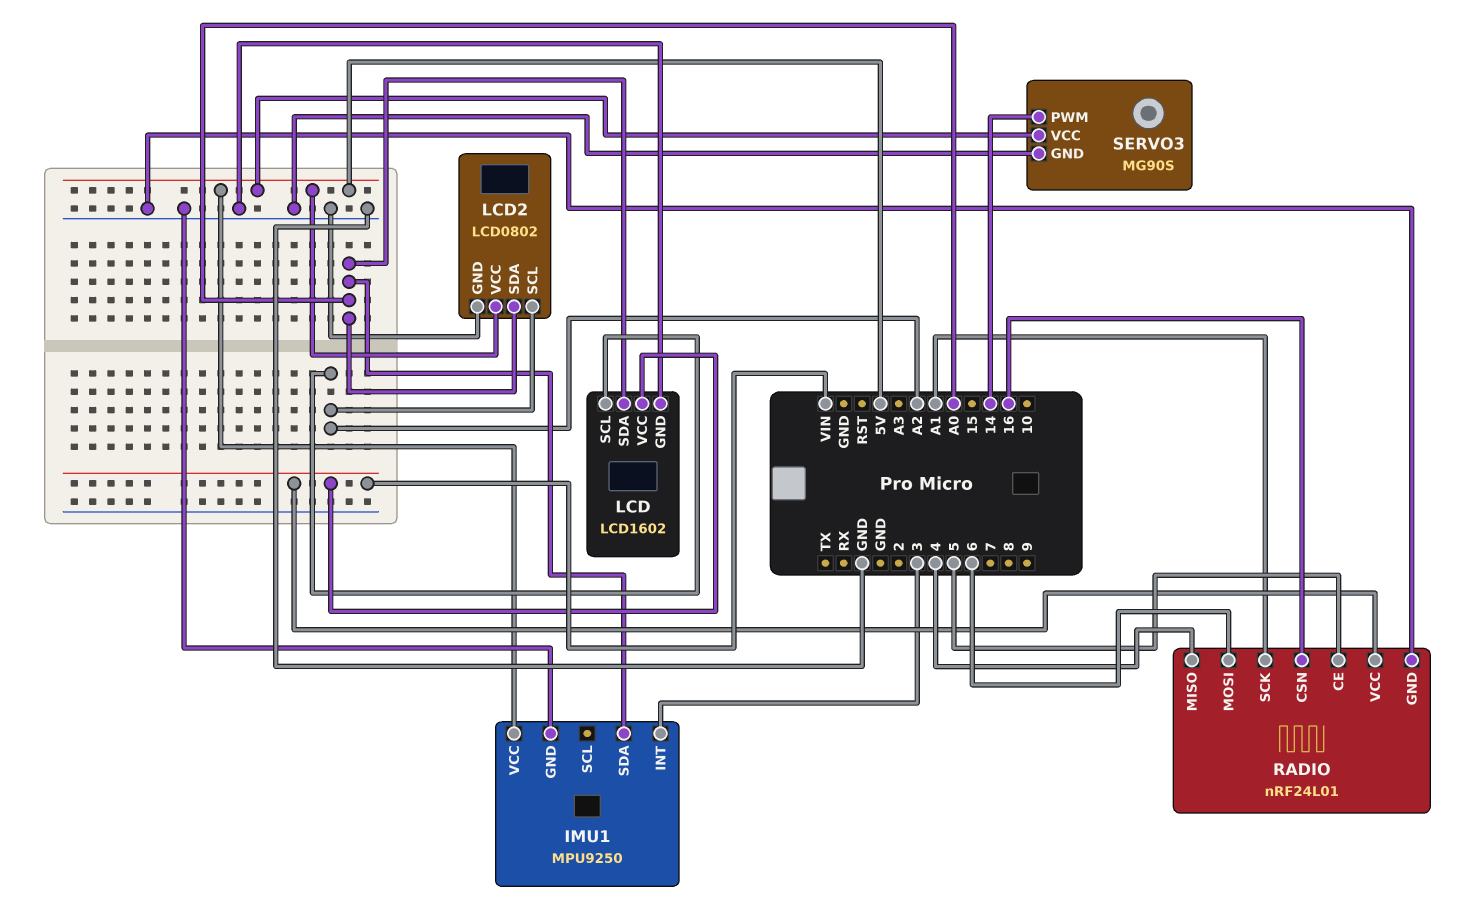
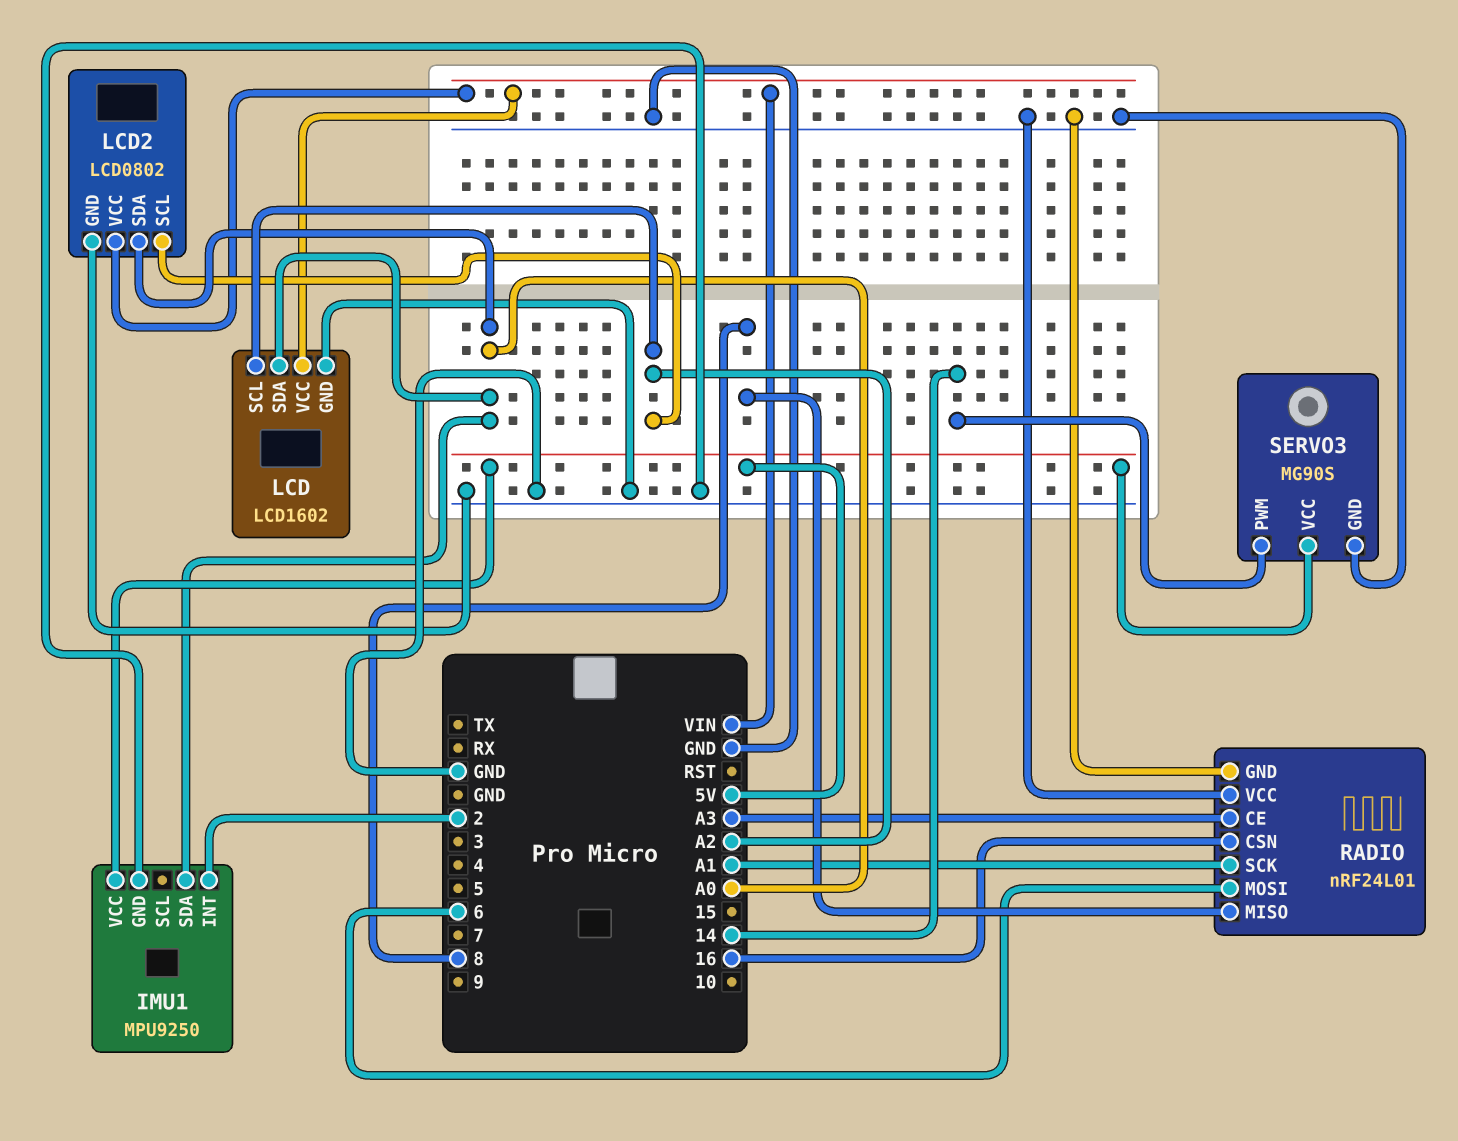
IMU1 pin INT: 3 -> 2
LCD2 pin VCC: 5V -> VIN
RADIO pin CE: 5 -> A3
RADIO pin MISO: 4 -> 8
RADIO pin VCC: VIN -> GND

